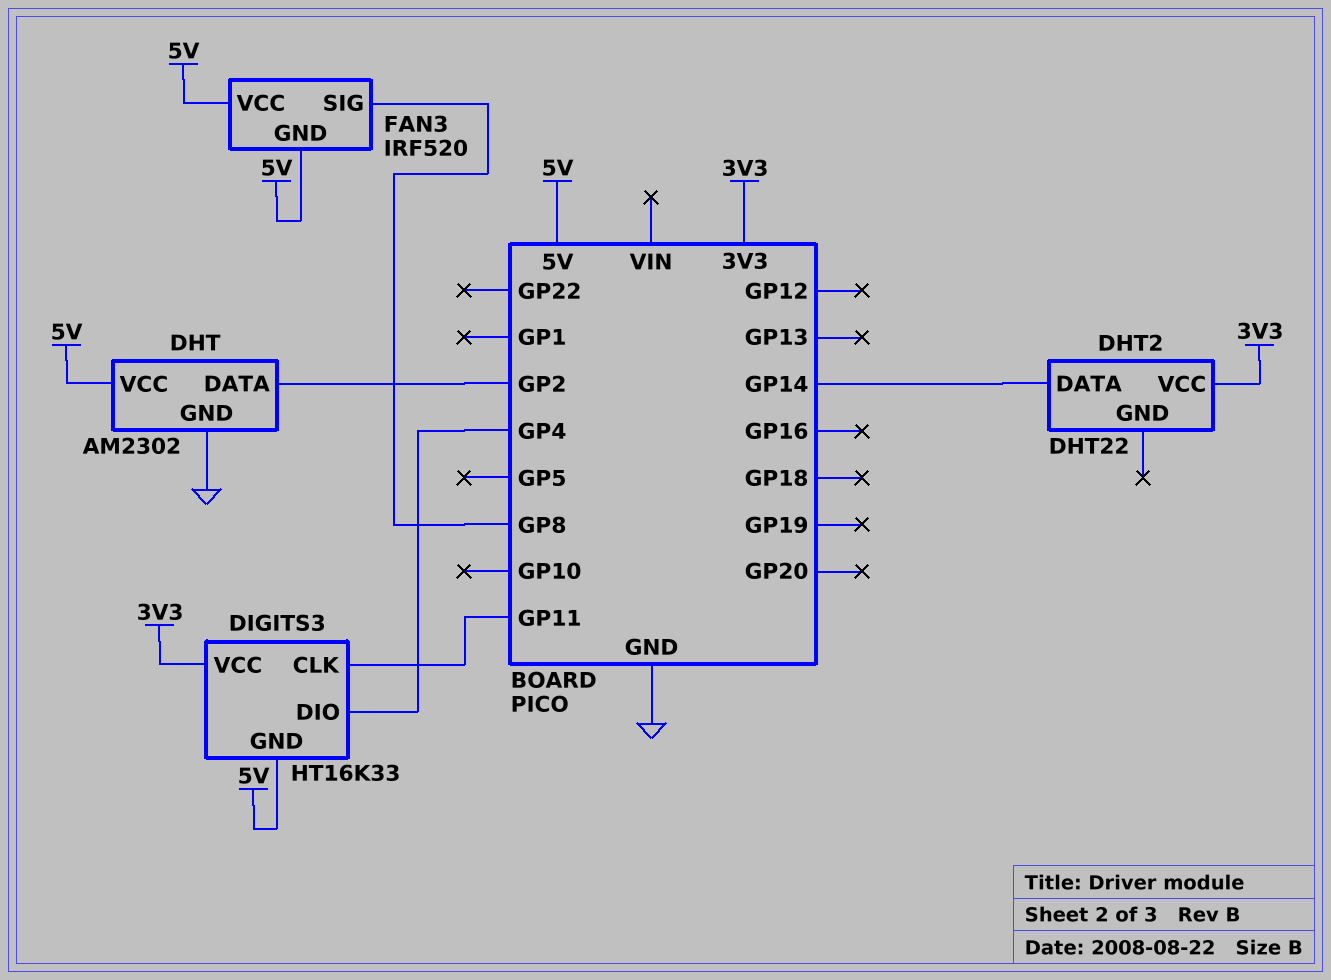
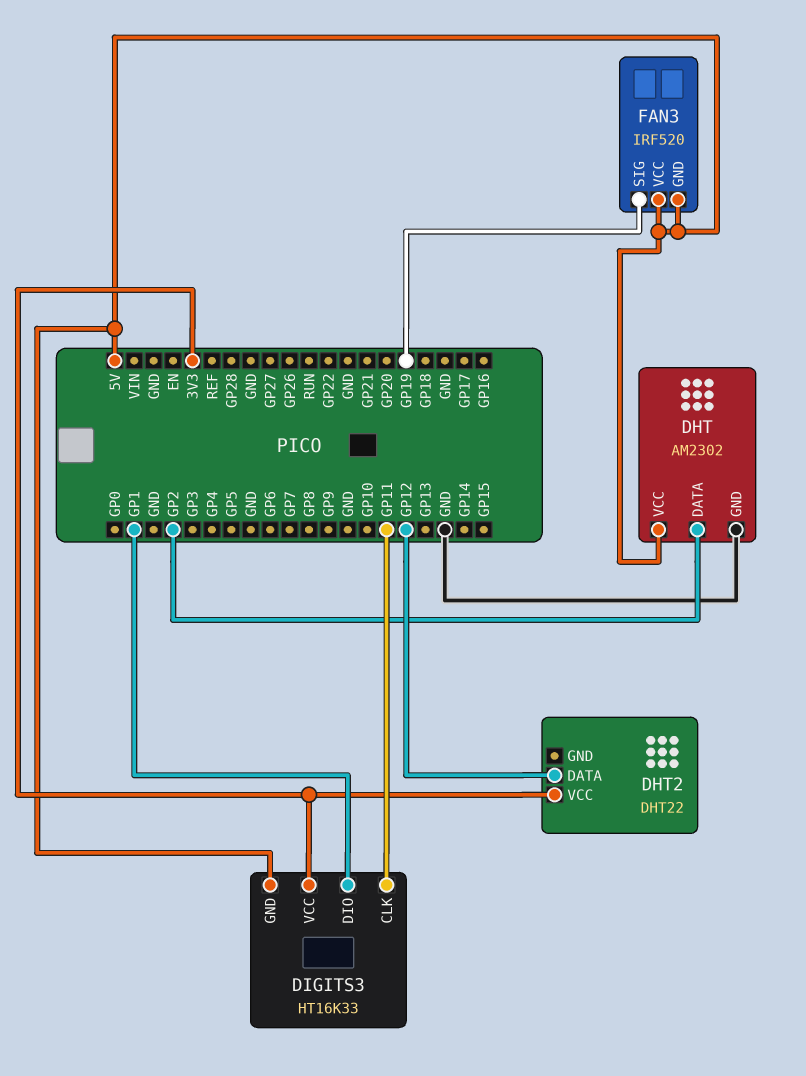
DHT2 pin DATA: GP14 -> GP12
DIGITS3 pin DIO: GP4 -> GP1
FAN3 pin SIG: GP8 -> GP19

